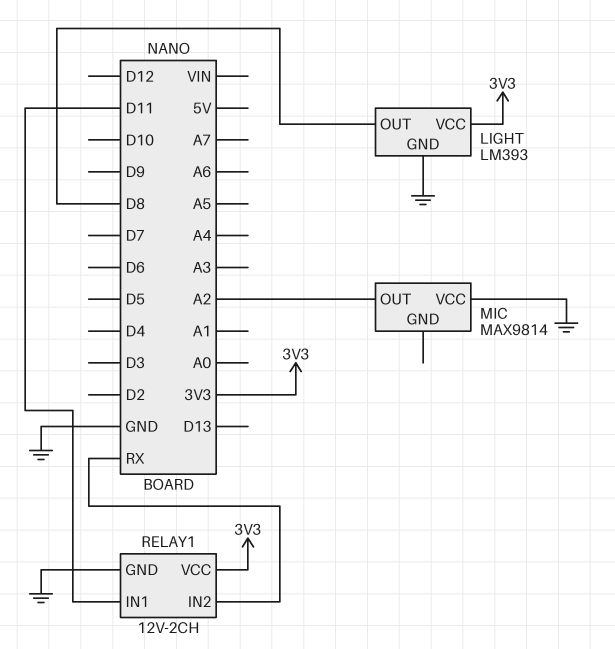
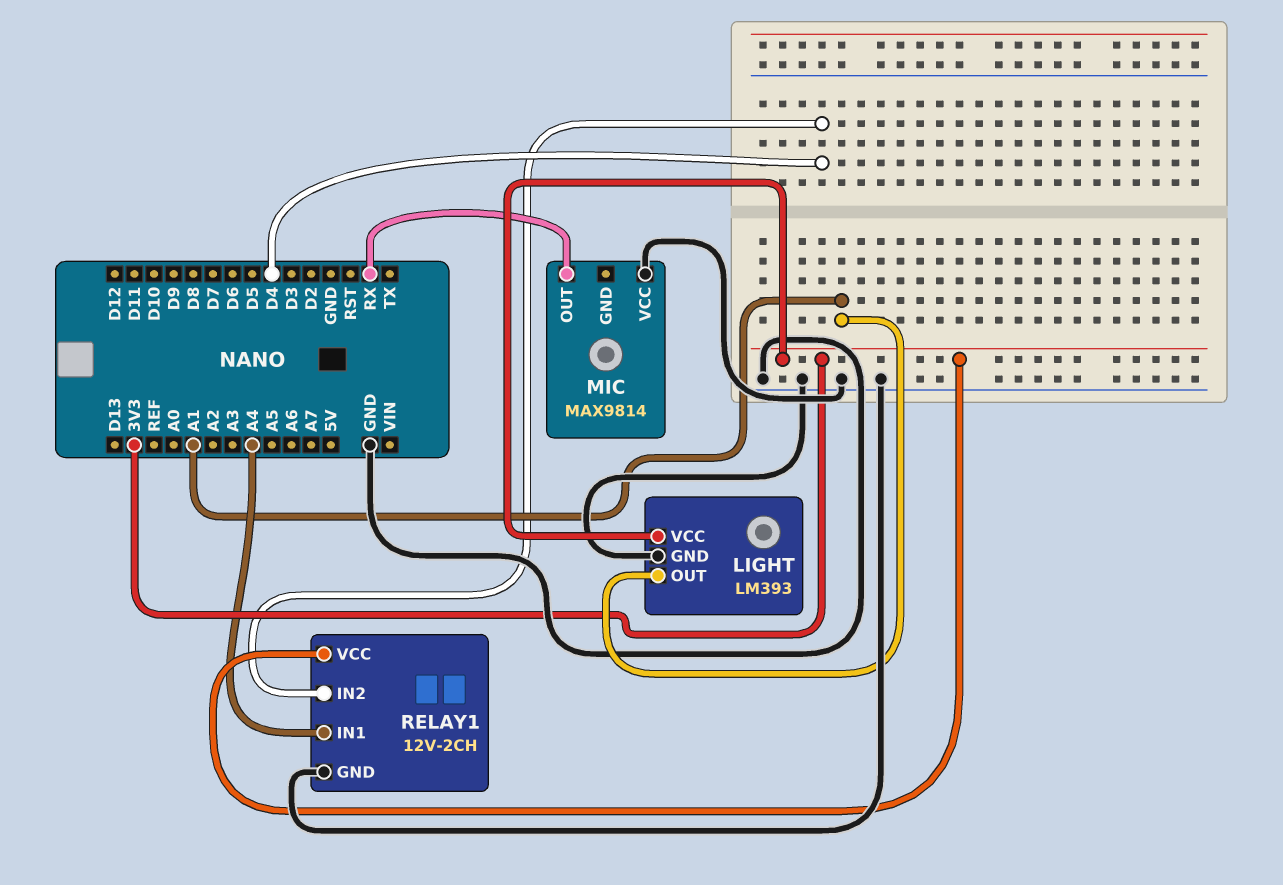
LIGHT pin OUT: D8 -> A1
MIC pin OUT: A2 -> RX
RELAY1 pin IN1: D11 -> A4
RELAY1 pin IN2: RX -> D4

